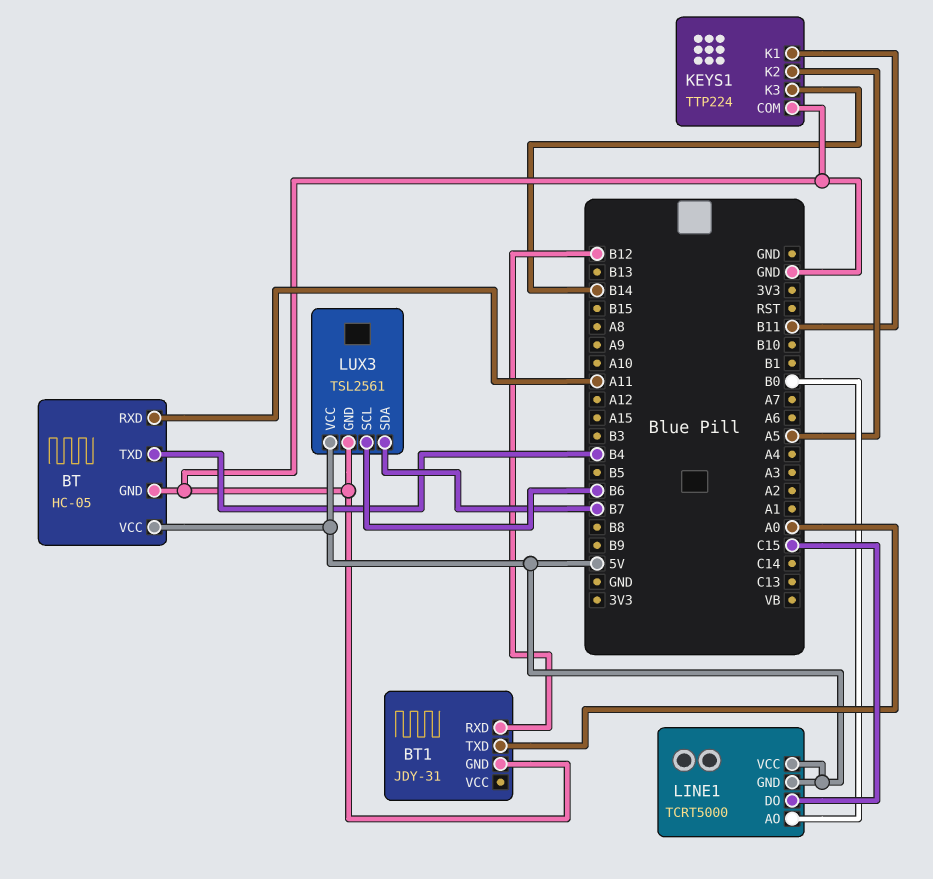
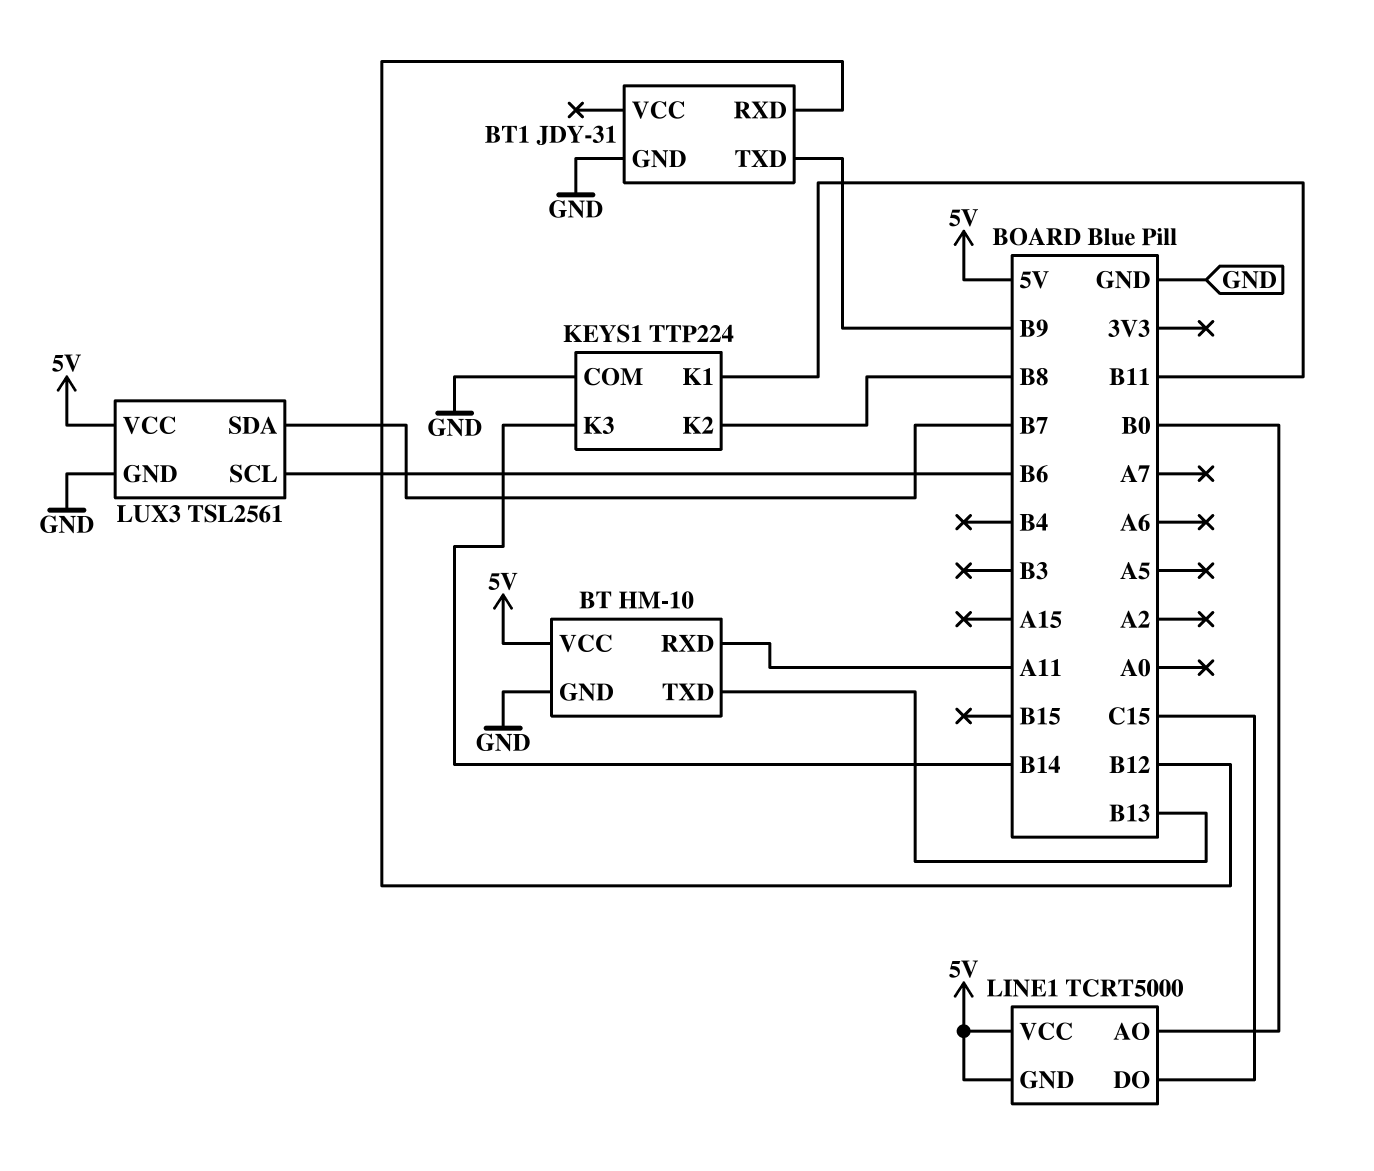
BT: HC-05 -> HM-10
BT pin TXD: B4 -> B13
BT1 pin TXD: A0 -> B9
KEYS1 pin K2: A5 -> B8

